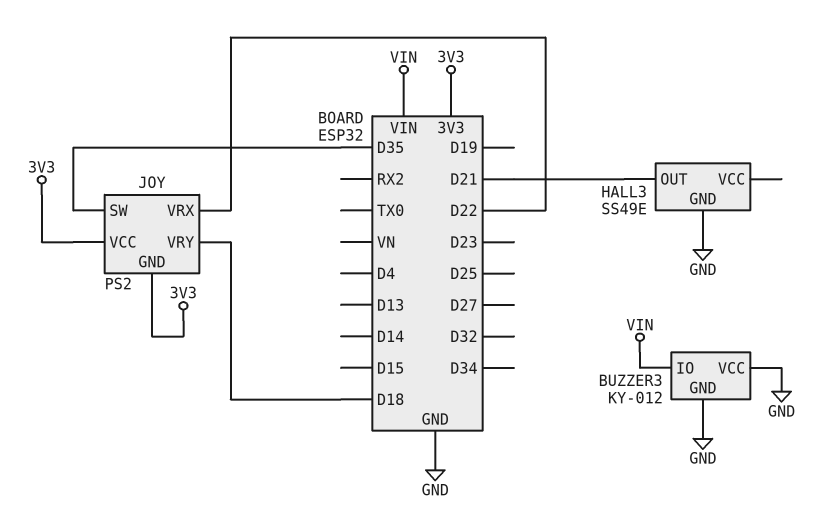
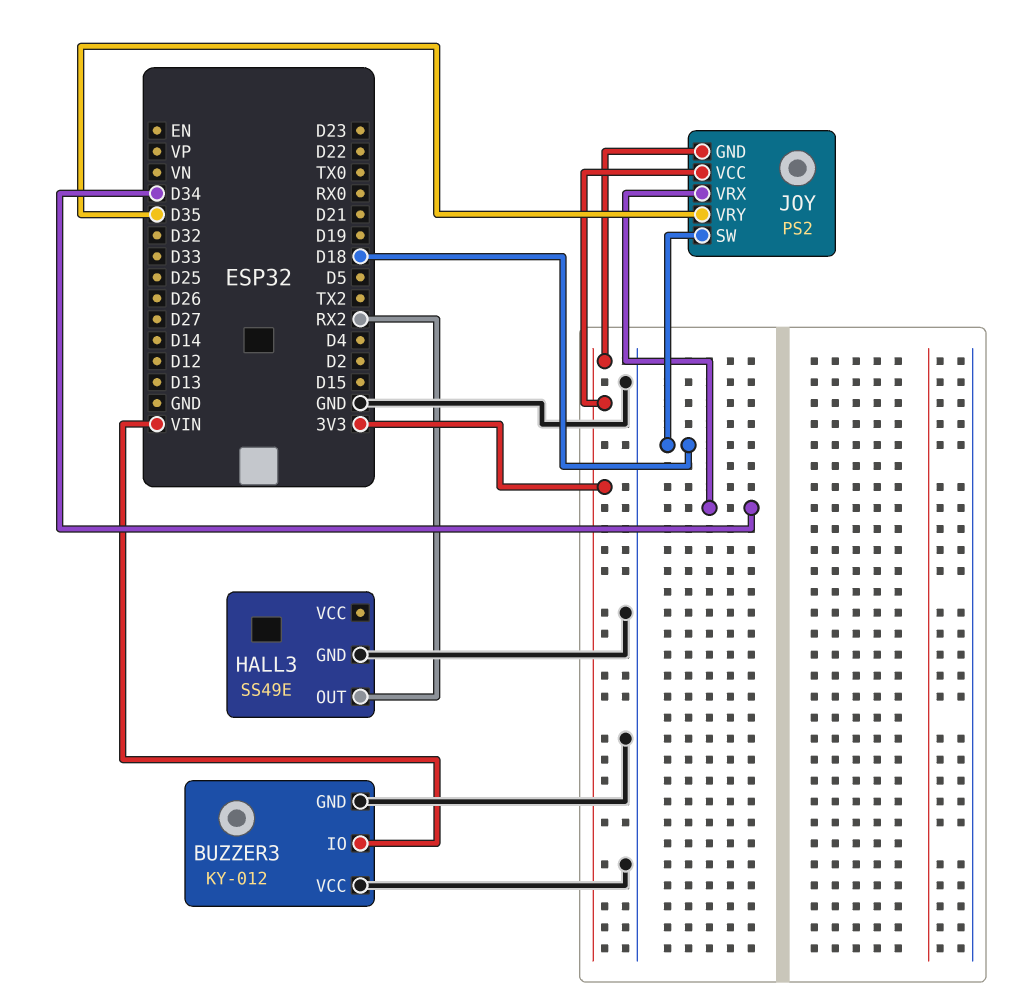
HALL3 pin OUT: D21 -> RX2
JOY pin SW: D35 -> D18
JOY pin VRX: D22 -> D34
JOY pin VRY: D18 -> D35

